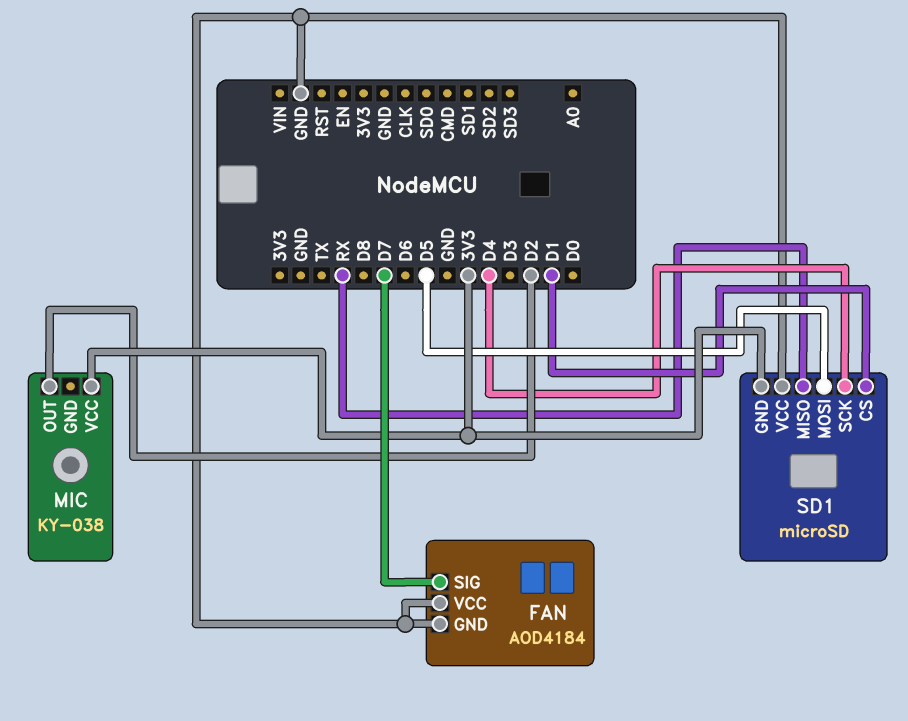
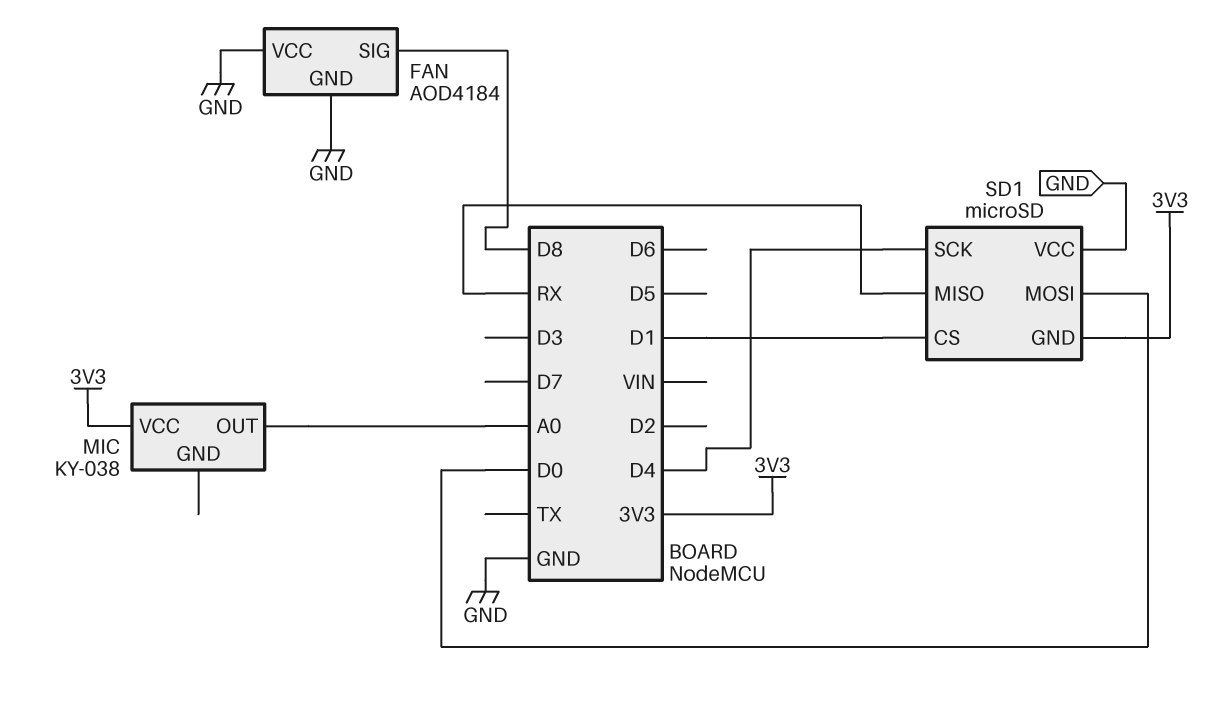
FAN pin SIG: D7 -> D8
MIC pin OUT: D2 -> A0
SD1 pin MOSI: D5 -> D0

